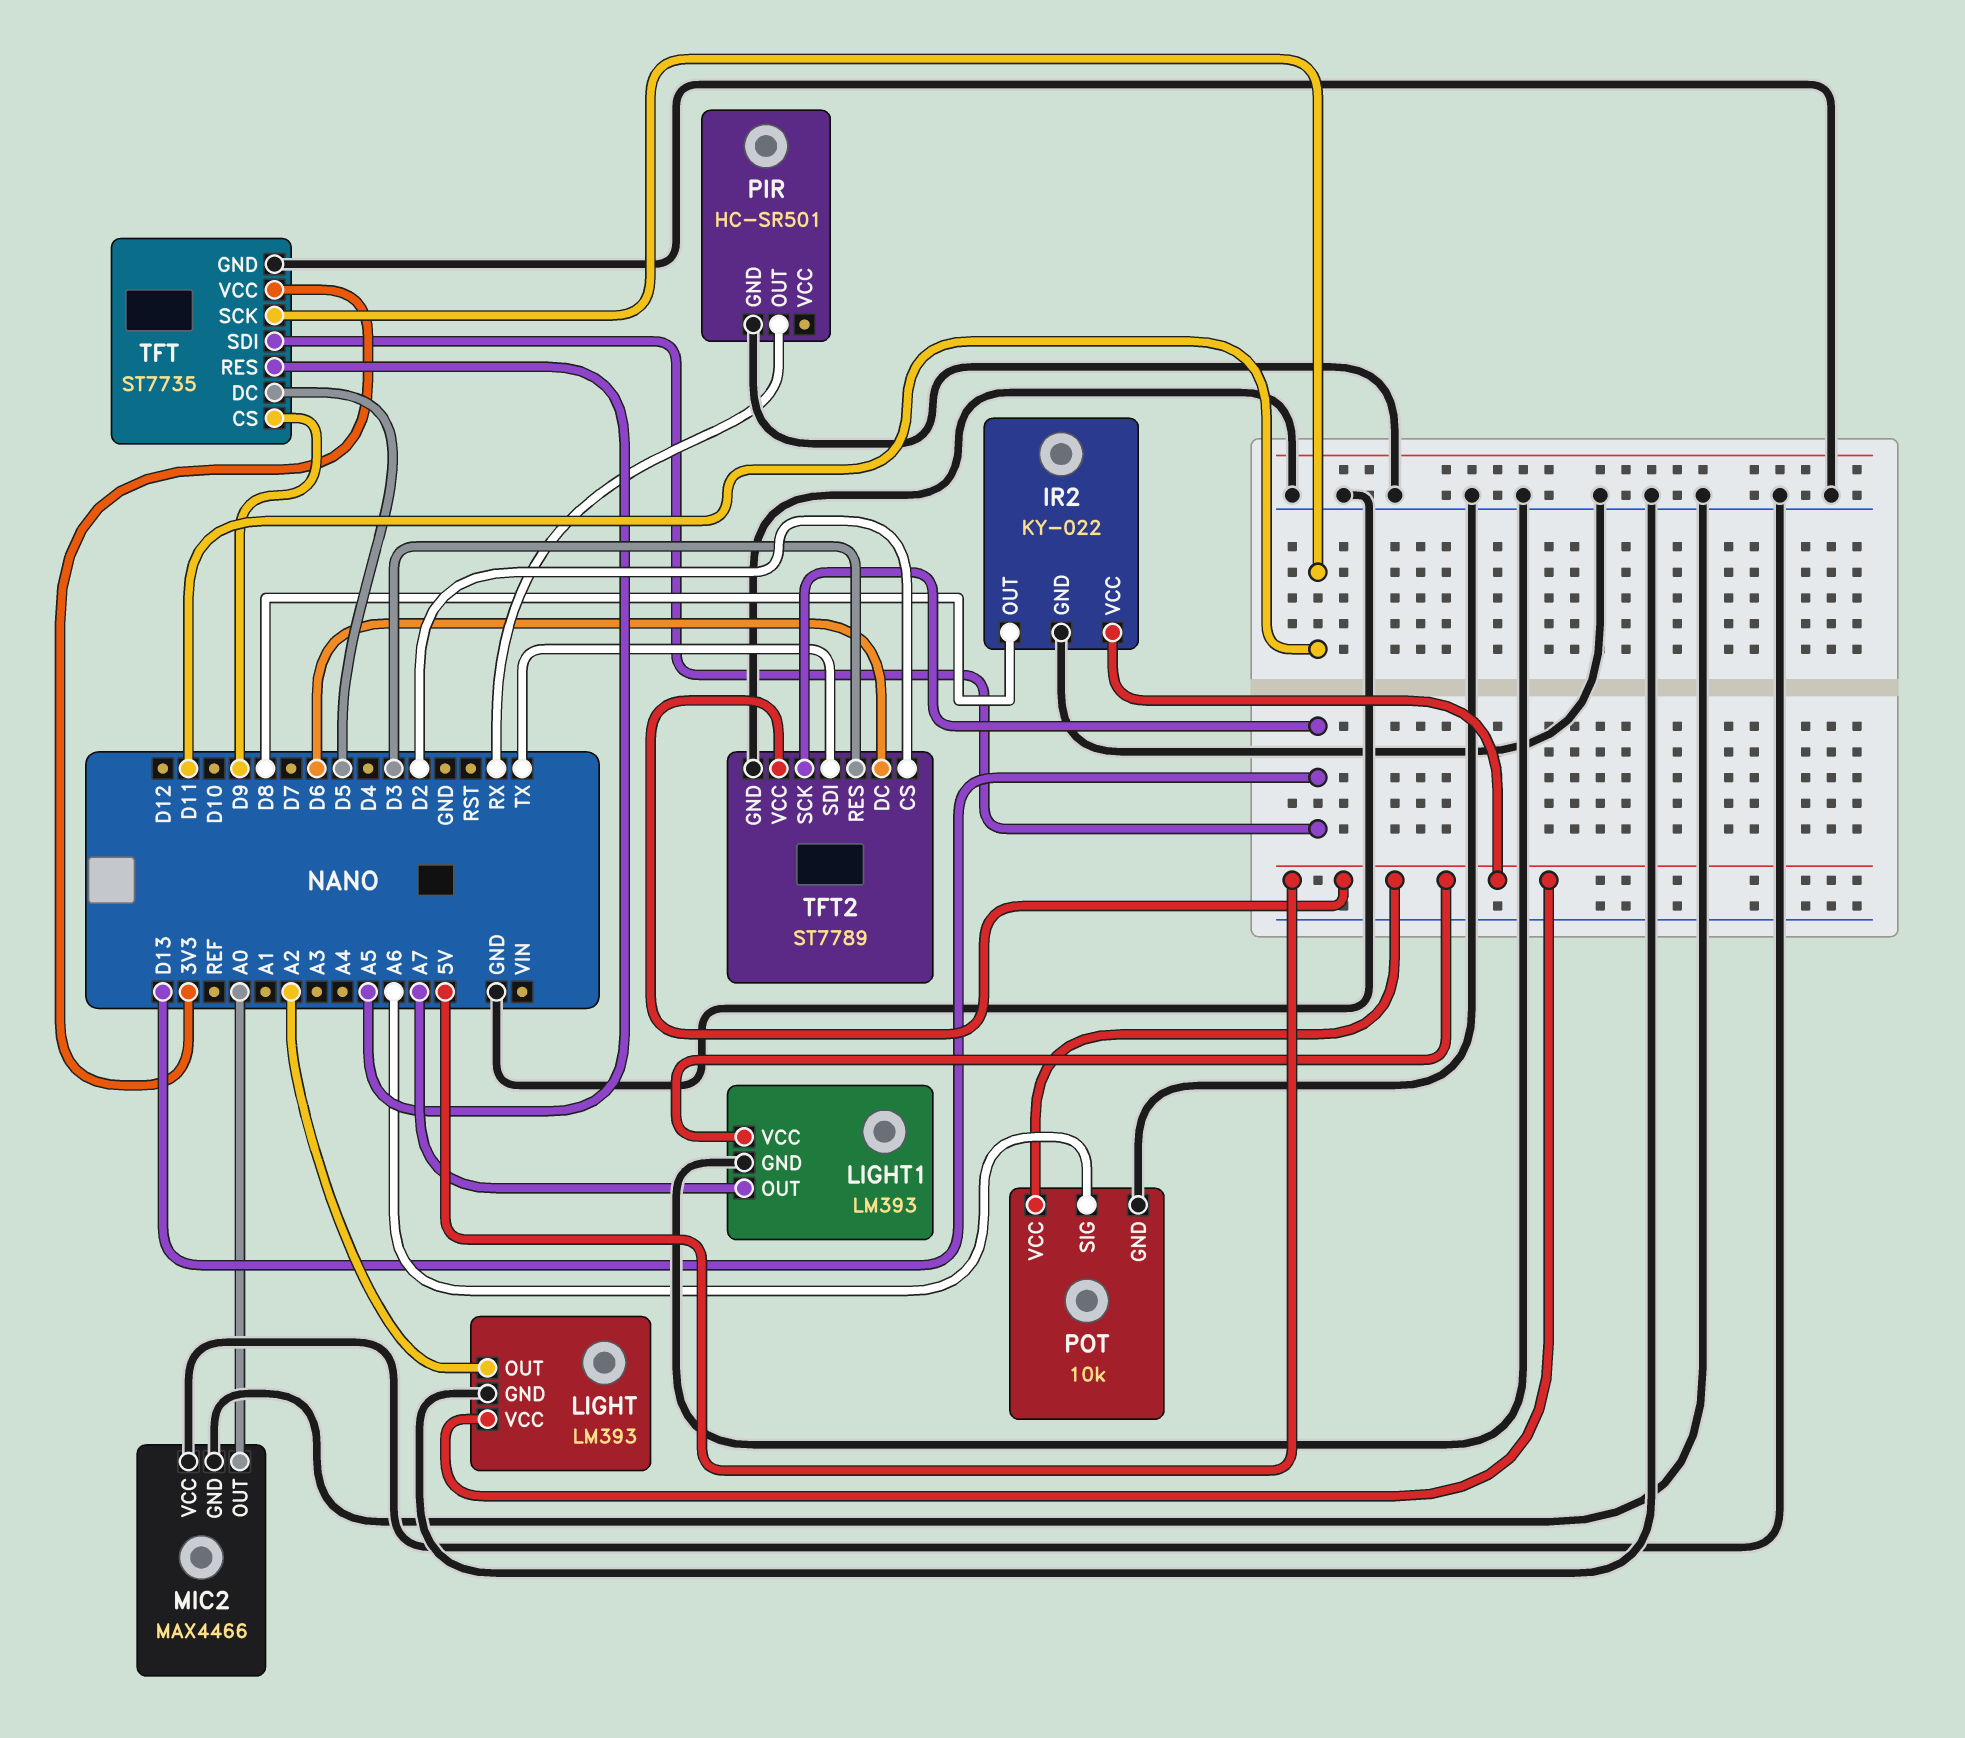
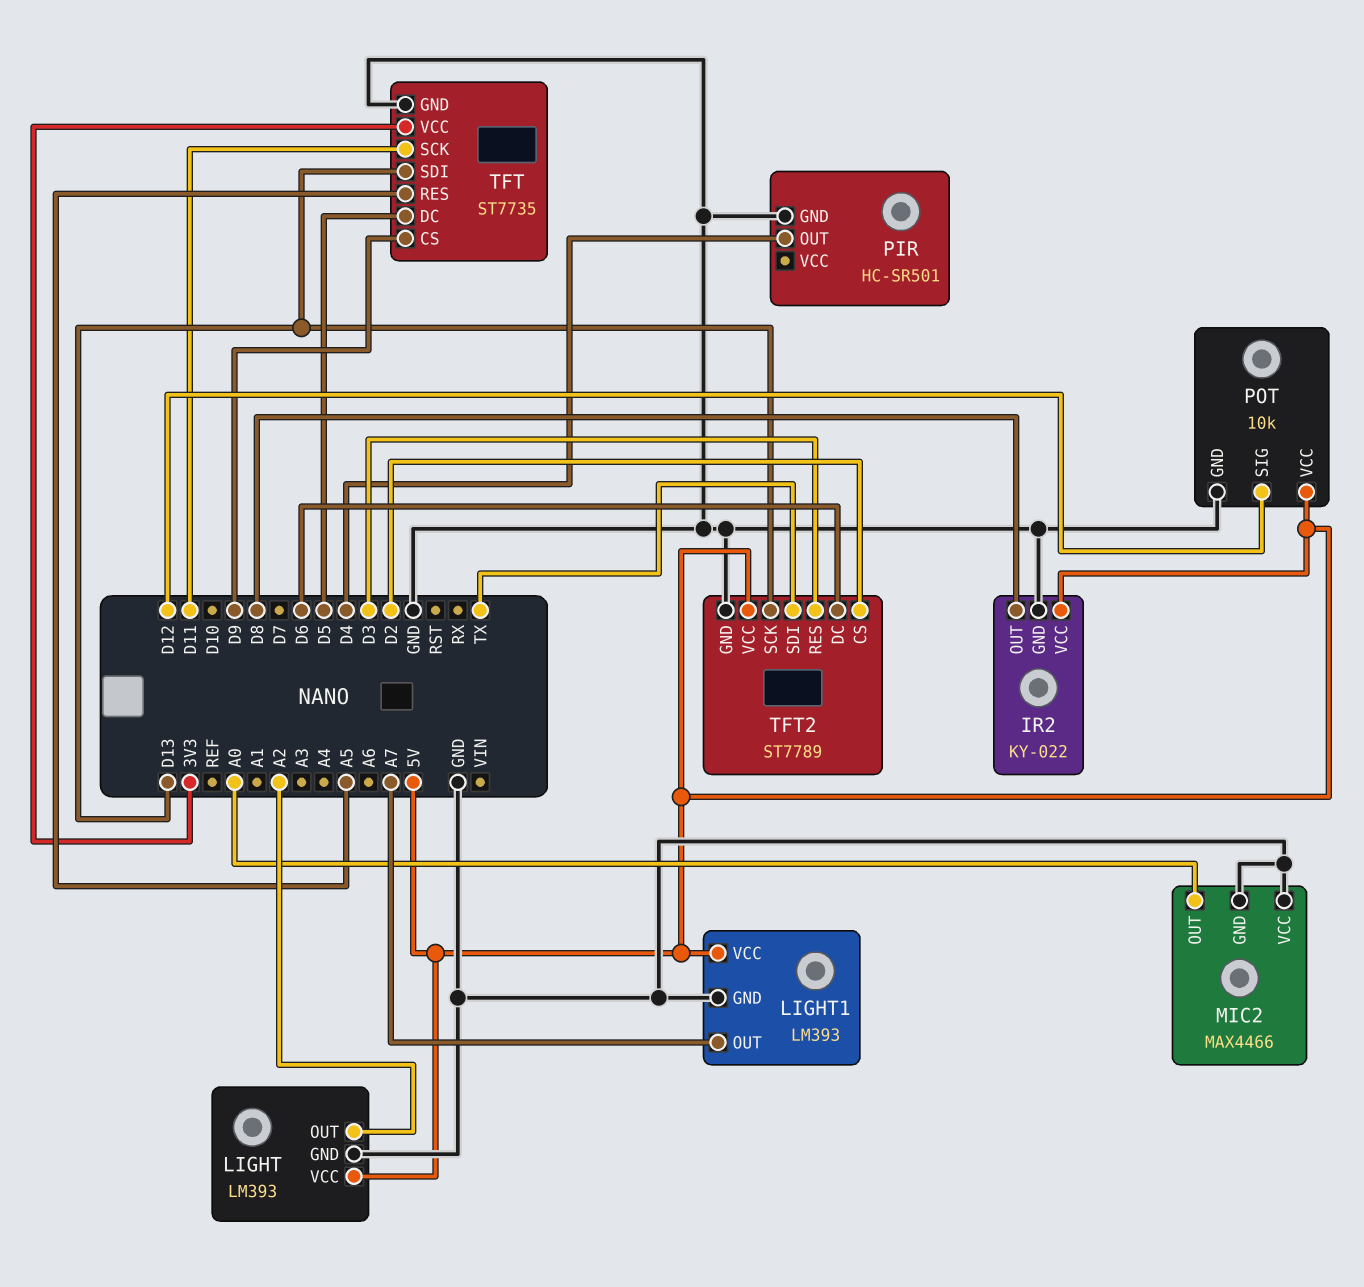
PIR pin OUT: RX -> D4
POT pin SIG: A6 -> D12

